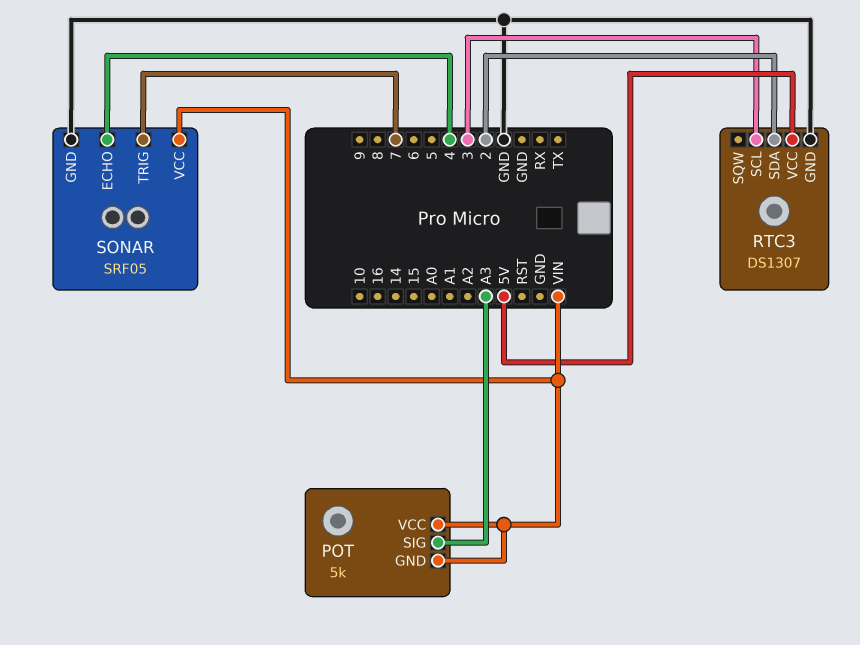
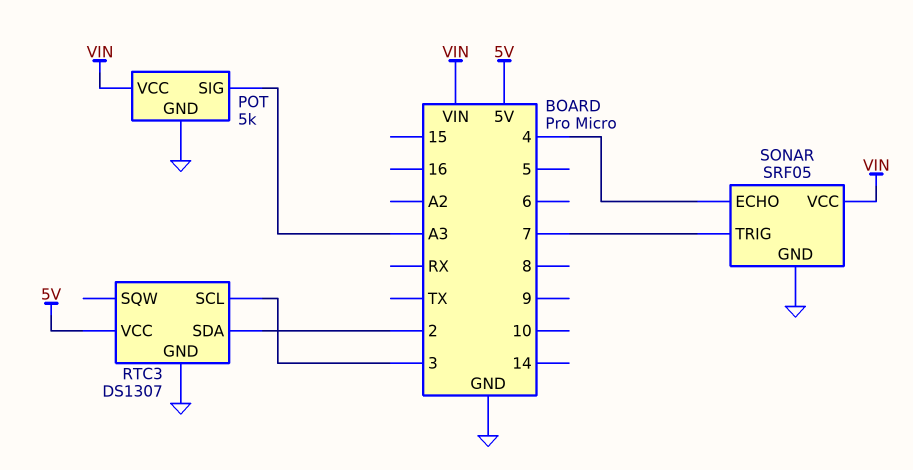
POT pin GND: VIN -> GND

